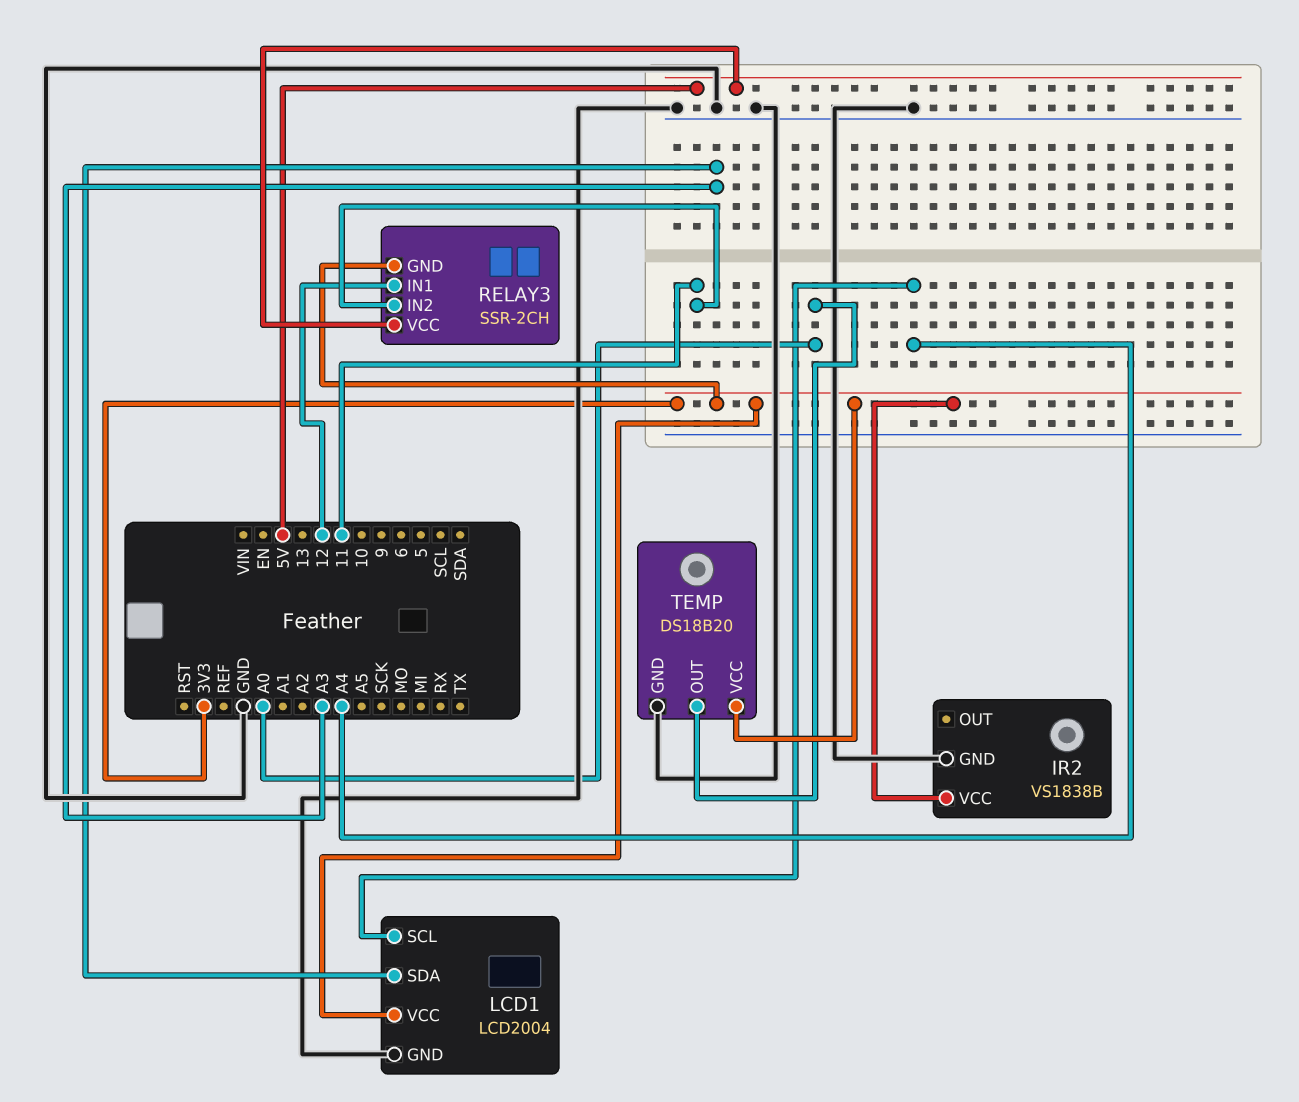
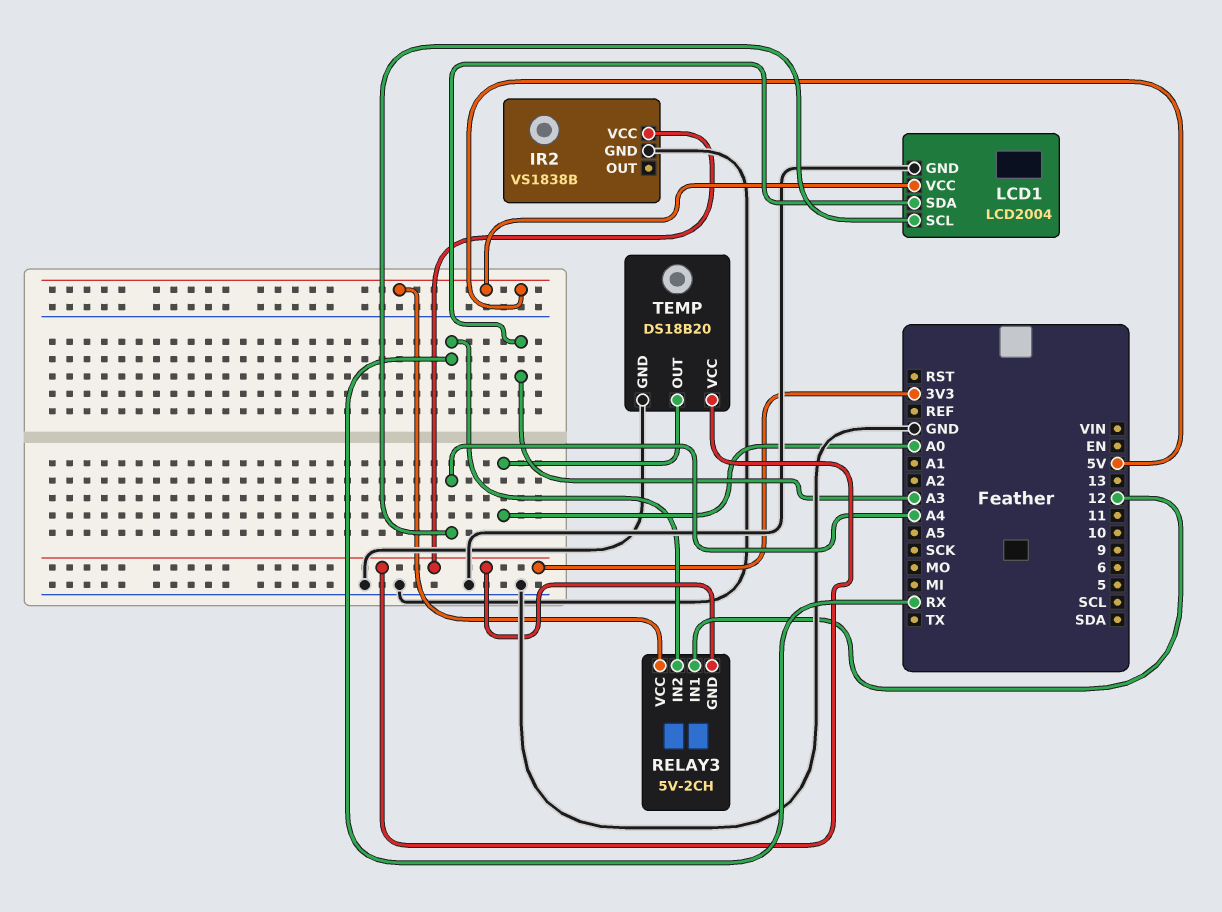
LCD1 pin VCC: 3V3 -> 5V
RELAY3: SSR-2CH -> 5V-2CH
RELAY3 pin IN2: 11 -> RX

